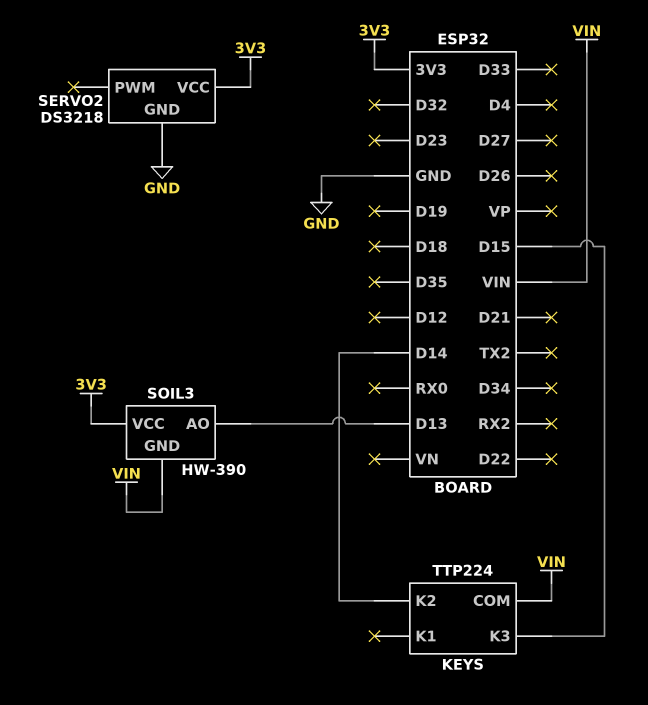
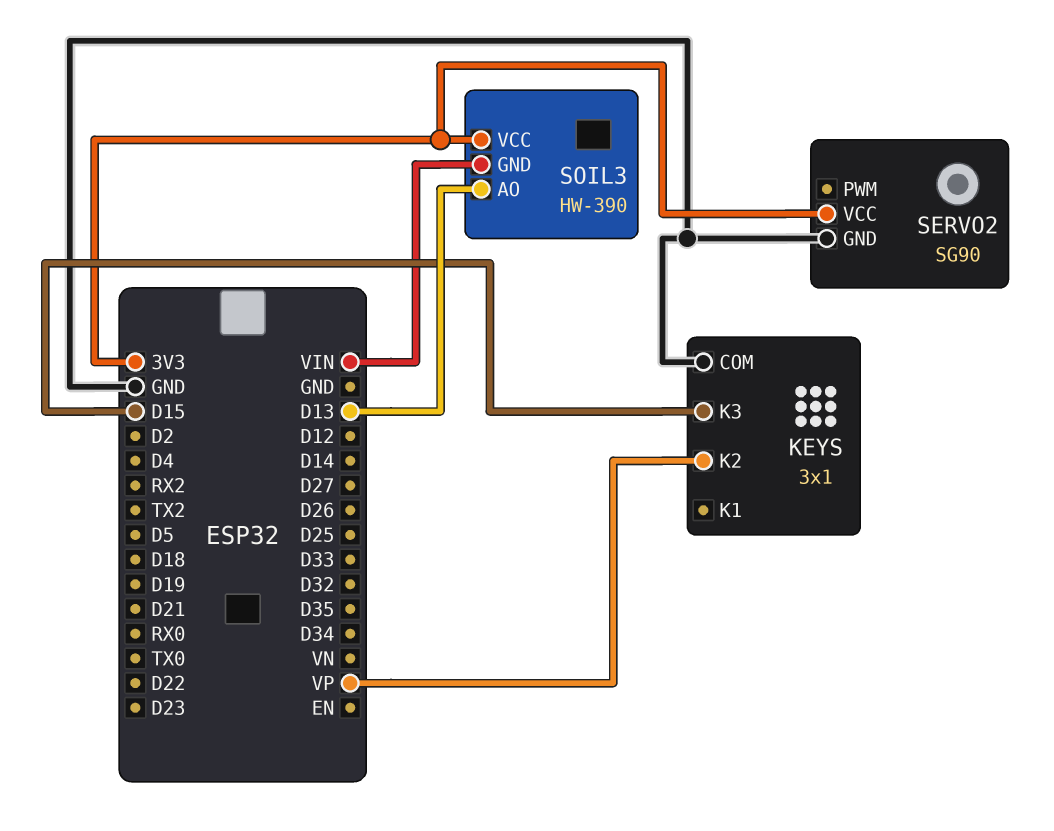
KEYS: TTP224 -> 3x1
KEYS pin COM: VIN -> GND
KEYS pin K2: D14 -> VP
SERVO2: DS3218 -> SG90

